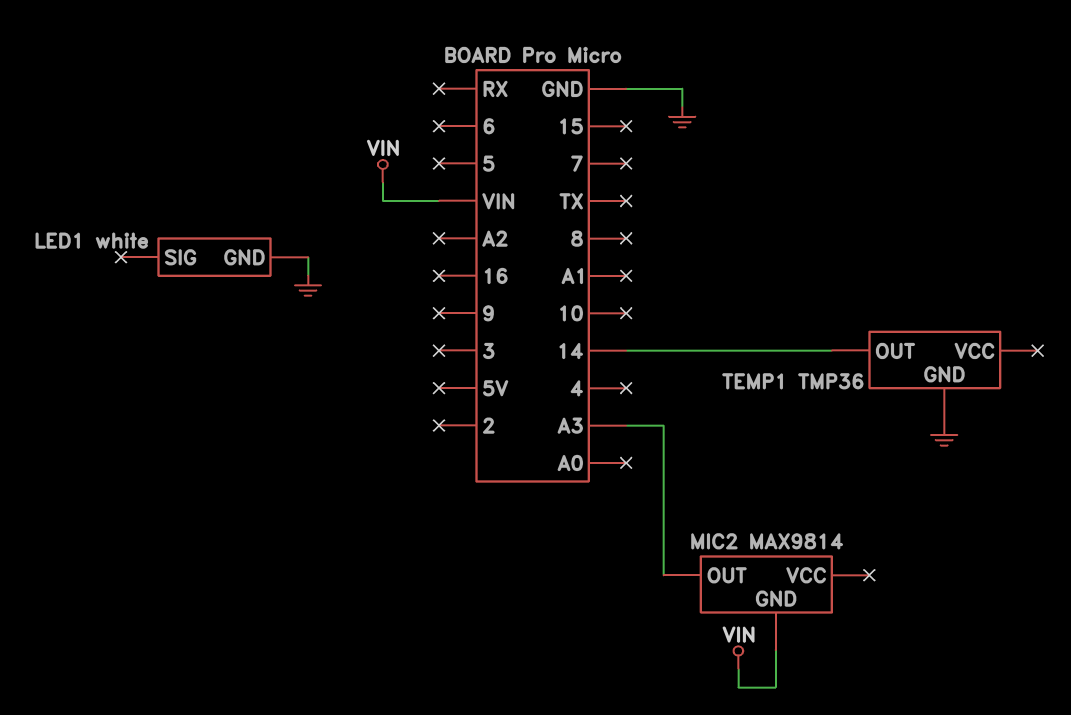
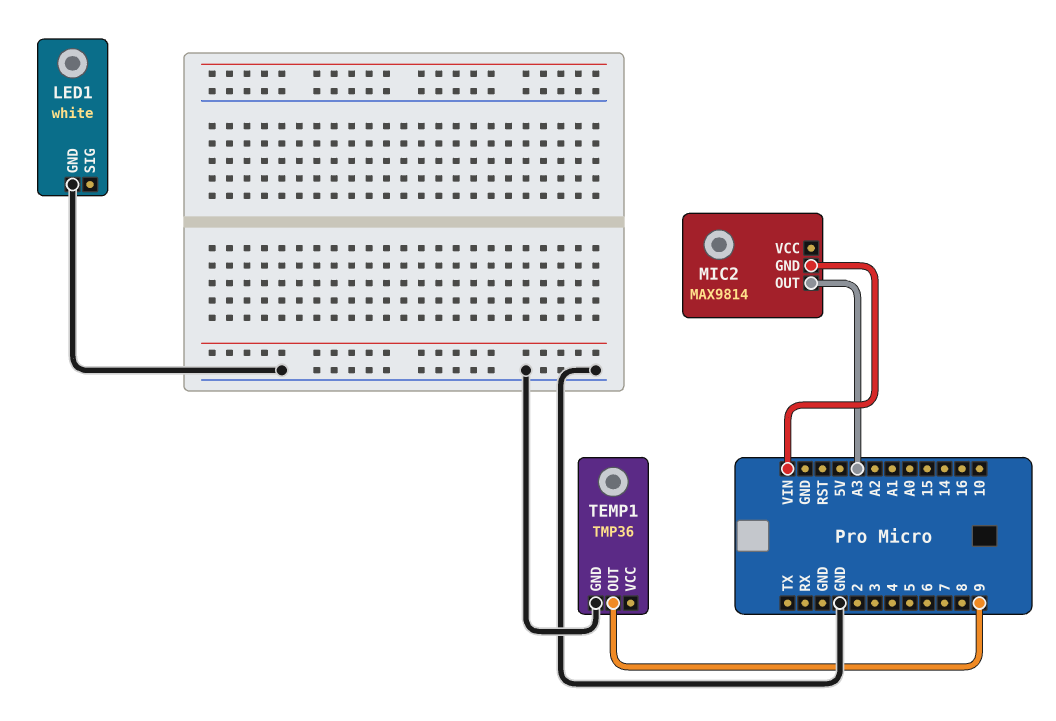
TEMP1 pin OUT: 14 -> 9

